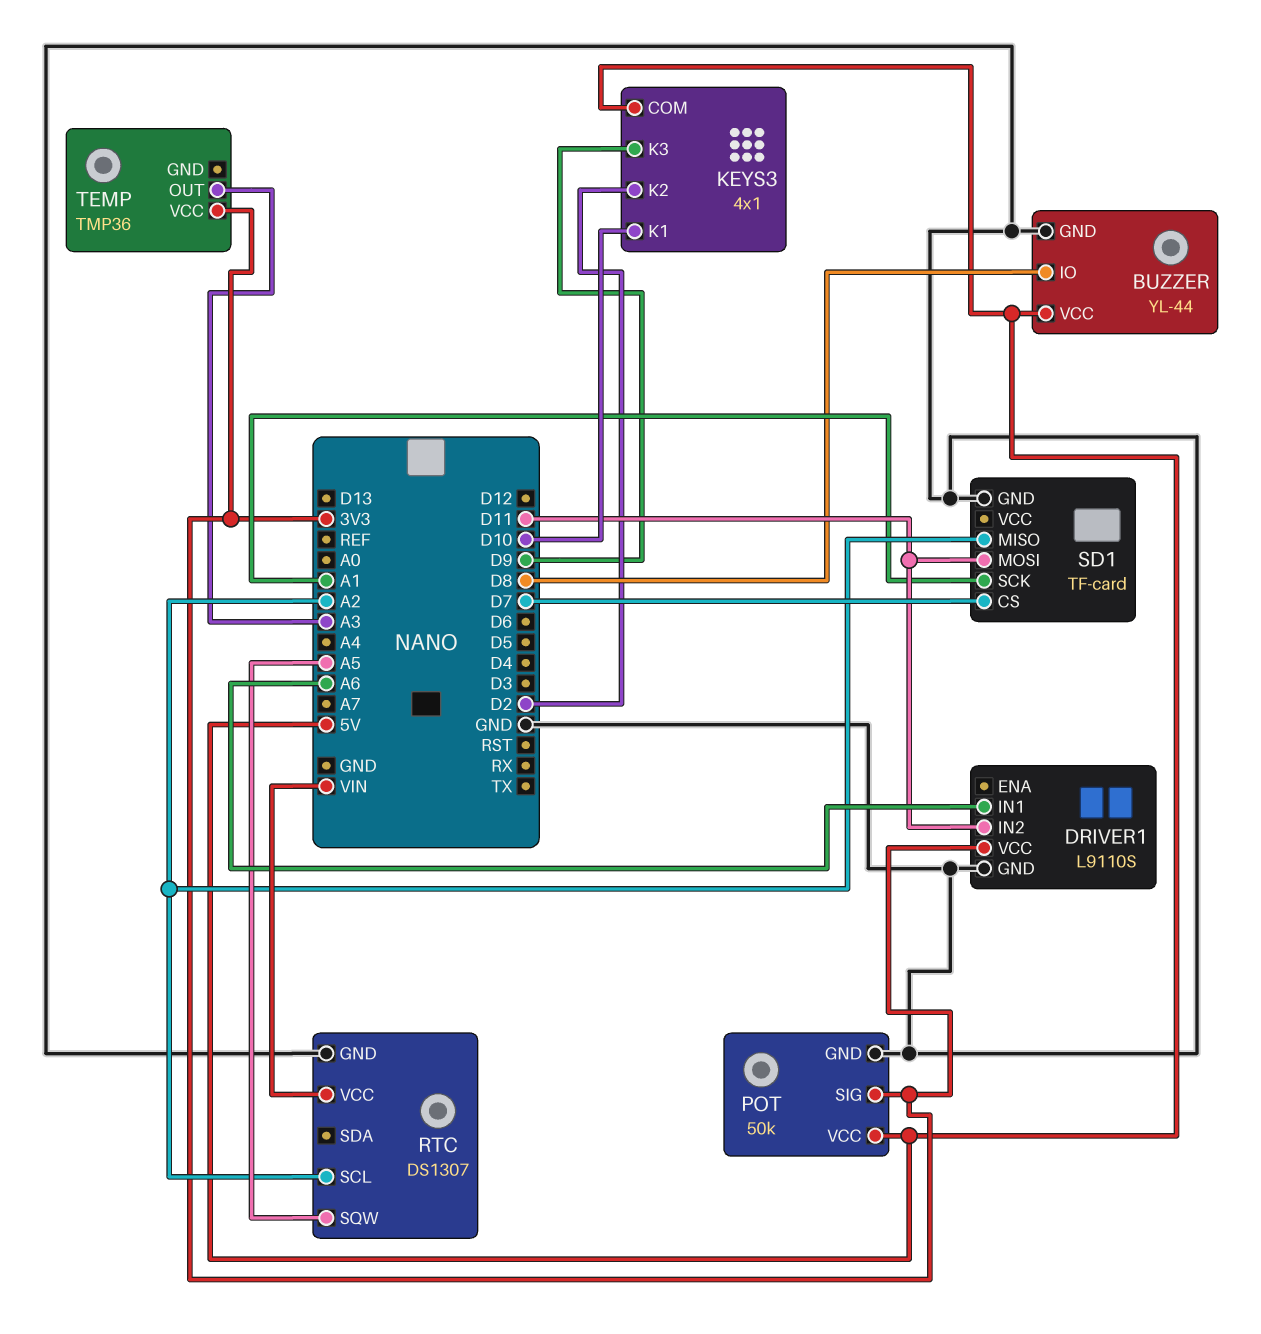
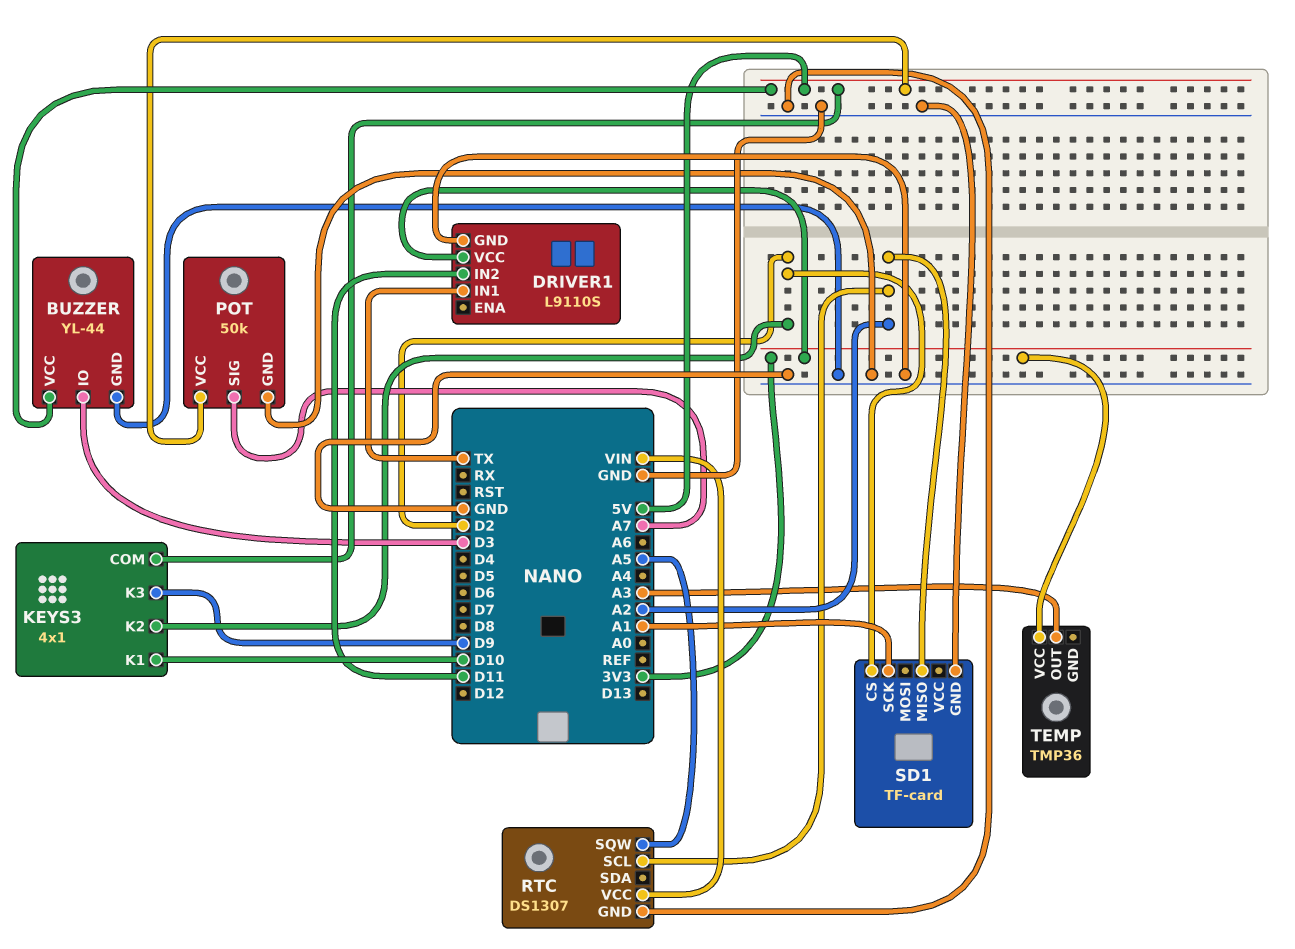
BUZZER pin IO: D8 -> D3
DRIVER1 pin IN1: A6 -> TX
POT pin SIG: 3V3 -> A7
SD1 pin CS: D7 -> D2
SD1 pin MOSI: D11 -> none

